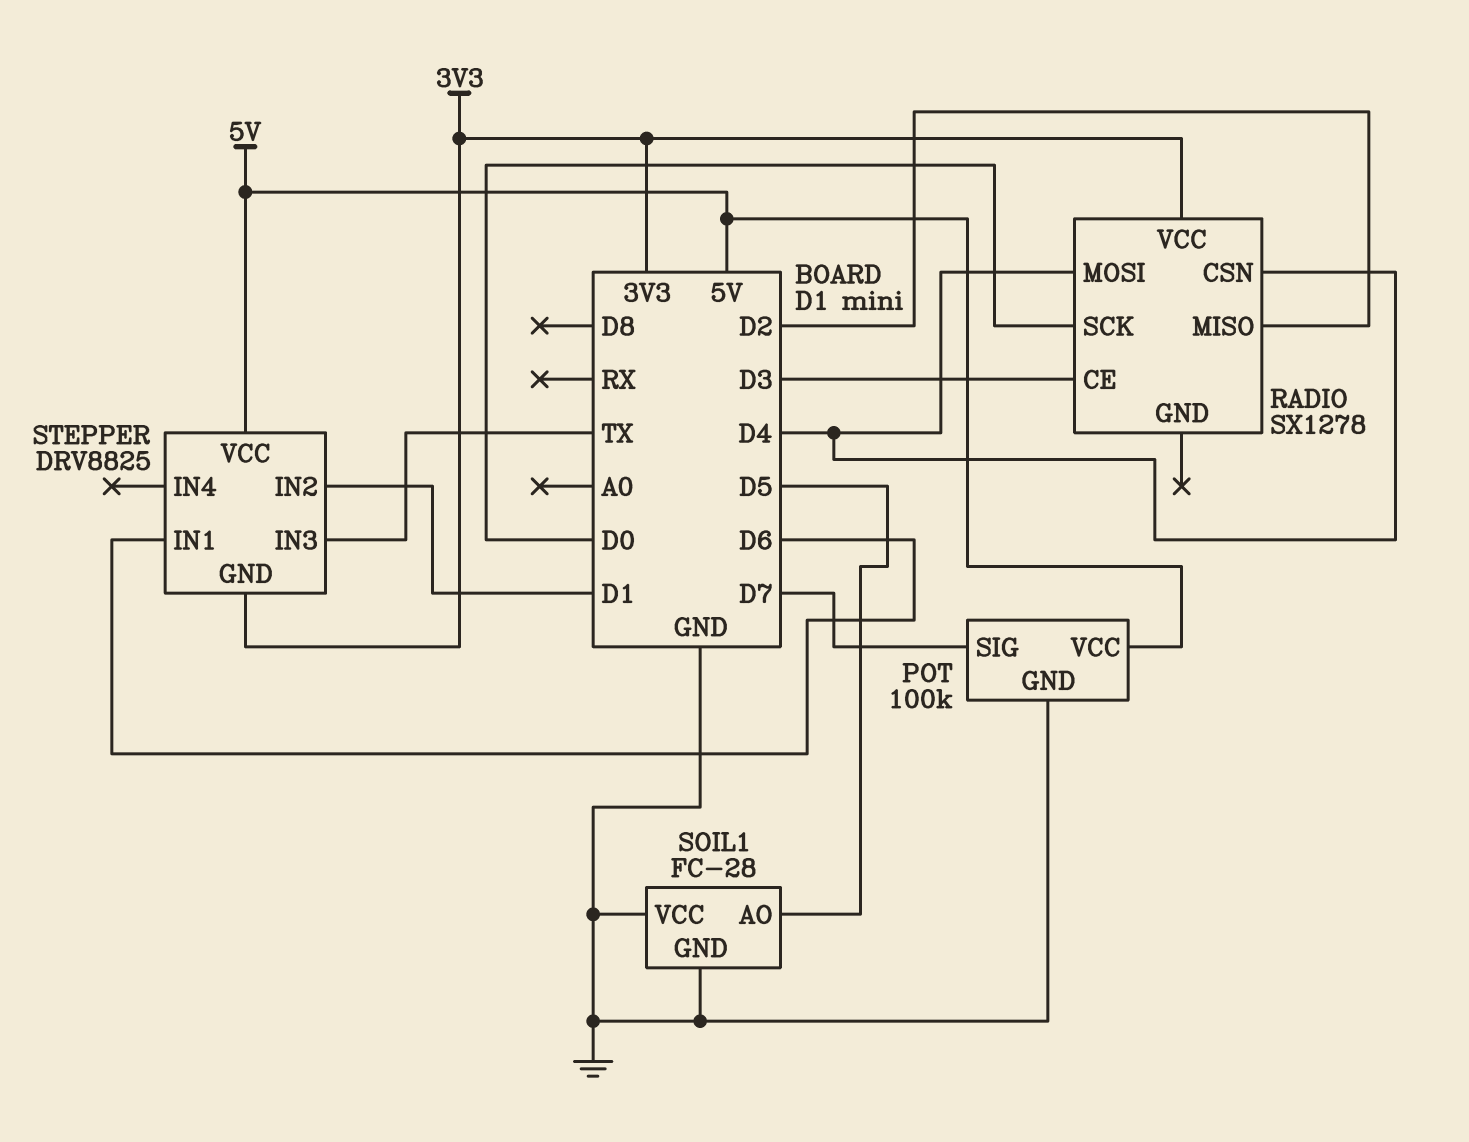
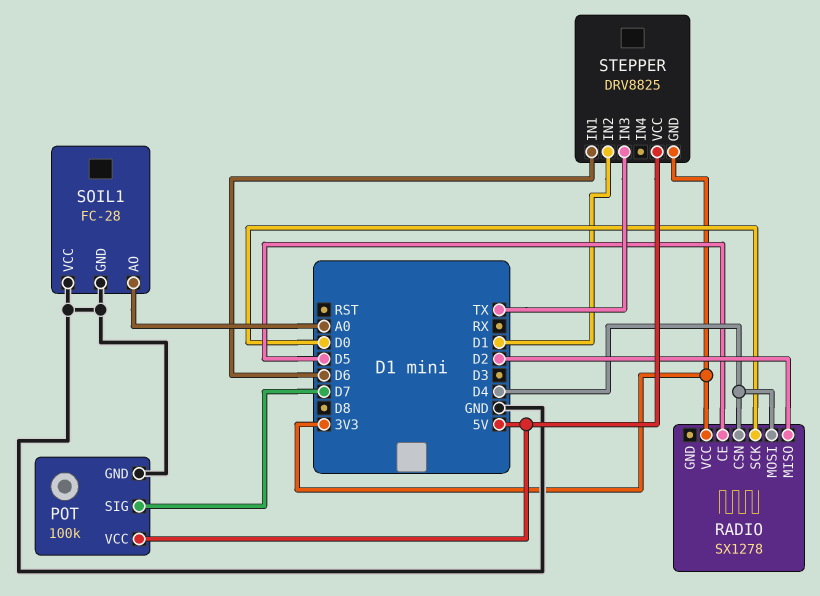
RADIO pin CE: D3 -> D5
SOIL1 pin AO: D5 -> A0

